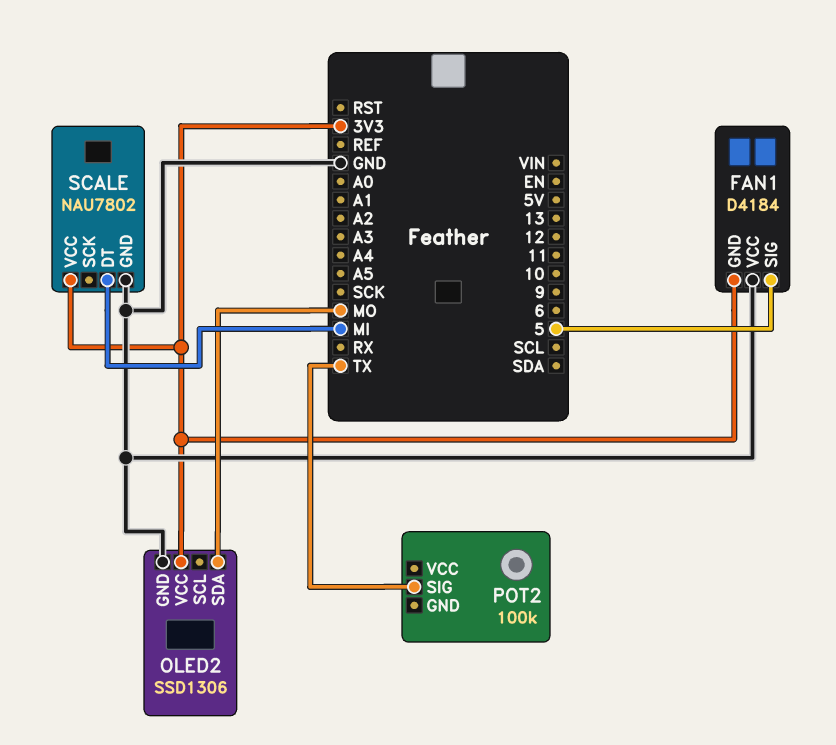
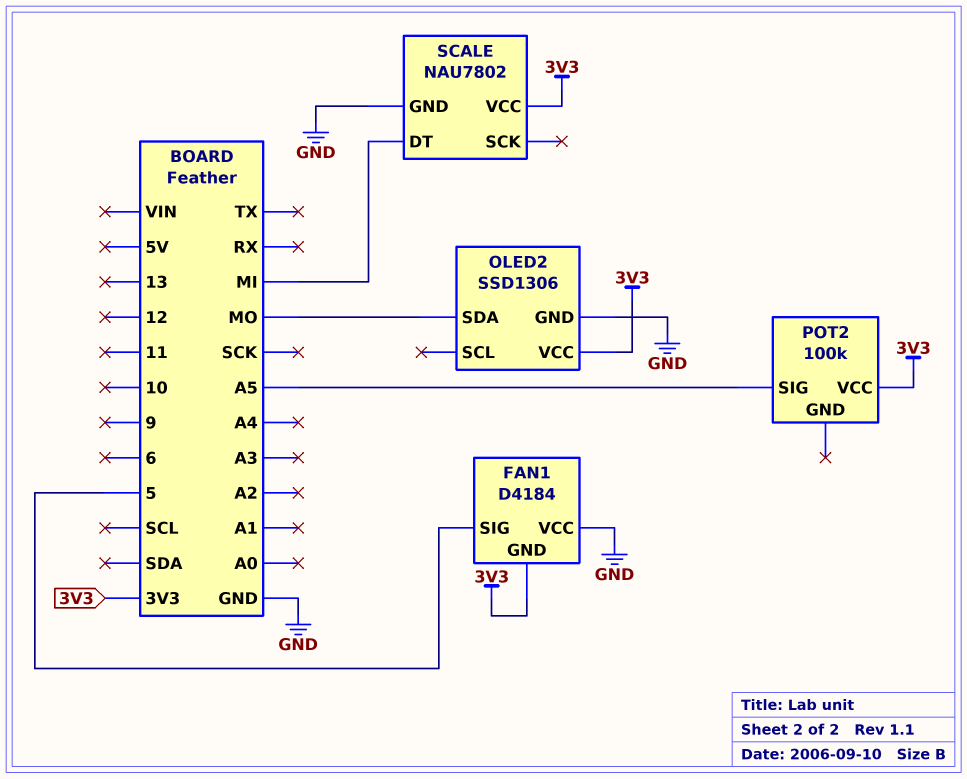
POT2 pin SIG: TX -> A5
POT2 pin VCC: none -> 3V3

